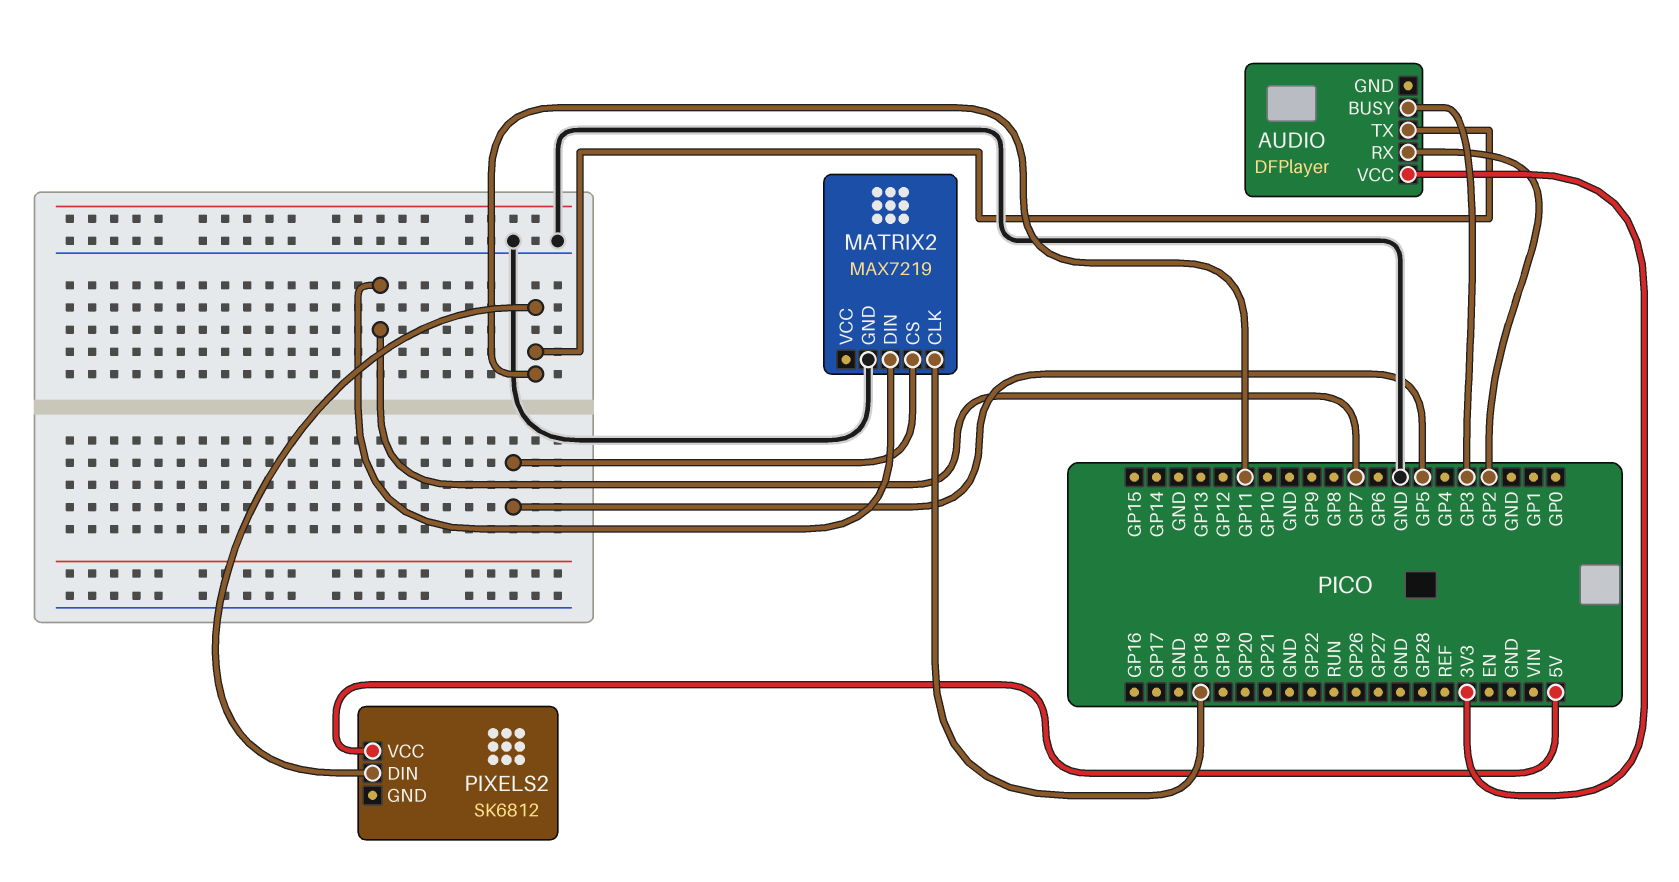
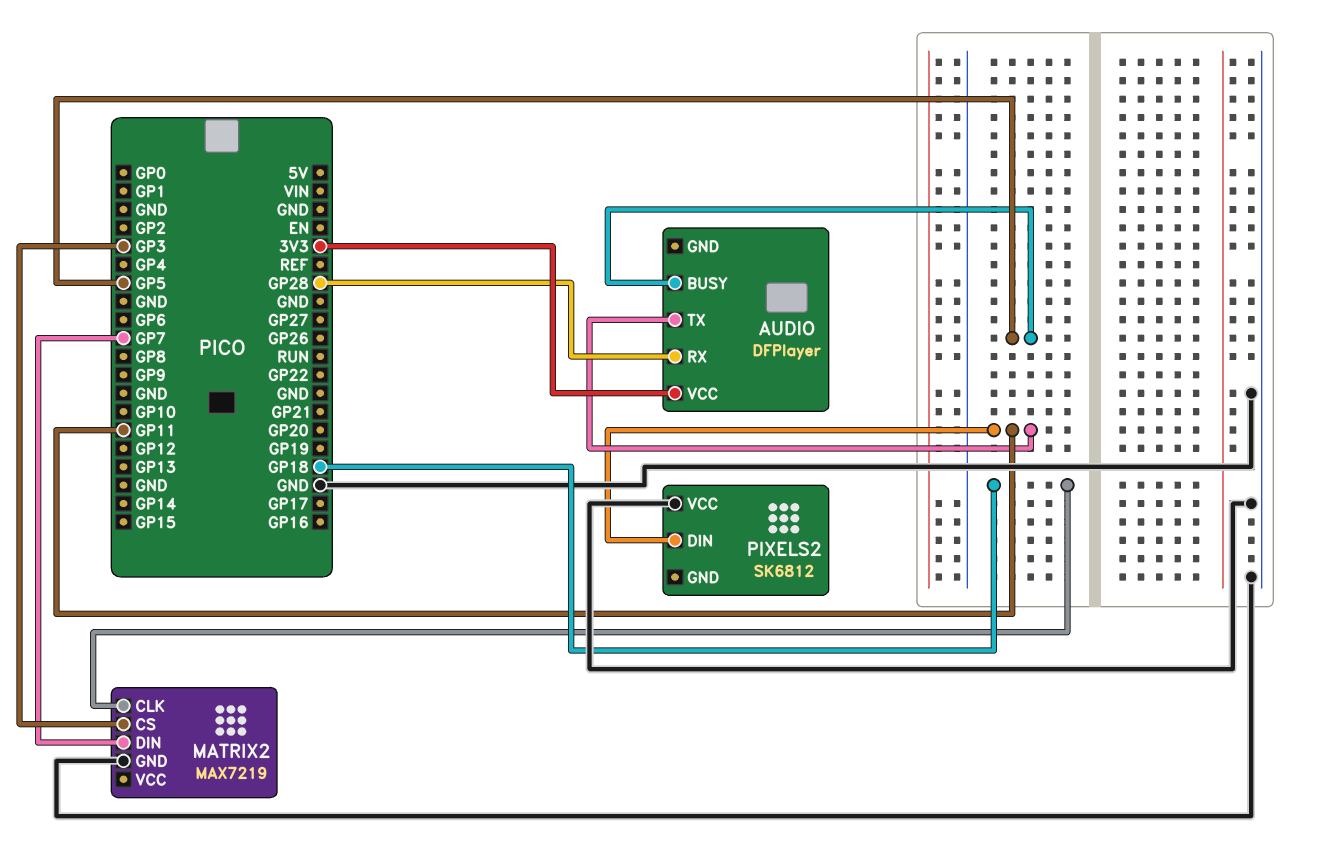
AUDIO pin BUSY: GP3 -> GP5
AUDIO pin RX: GP2 -> GP28
MATRIX2 pin CS: GP5 -> GP3
PIXELS2 pin VCC: 5V -> GND

